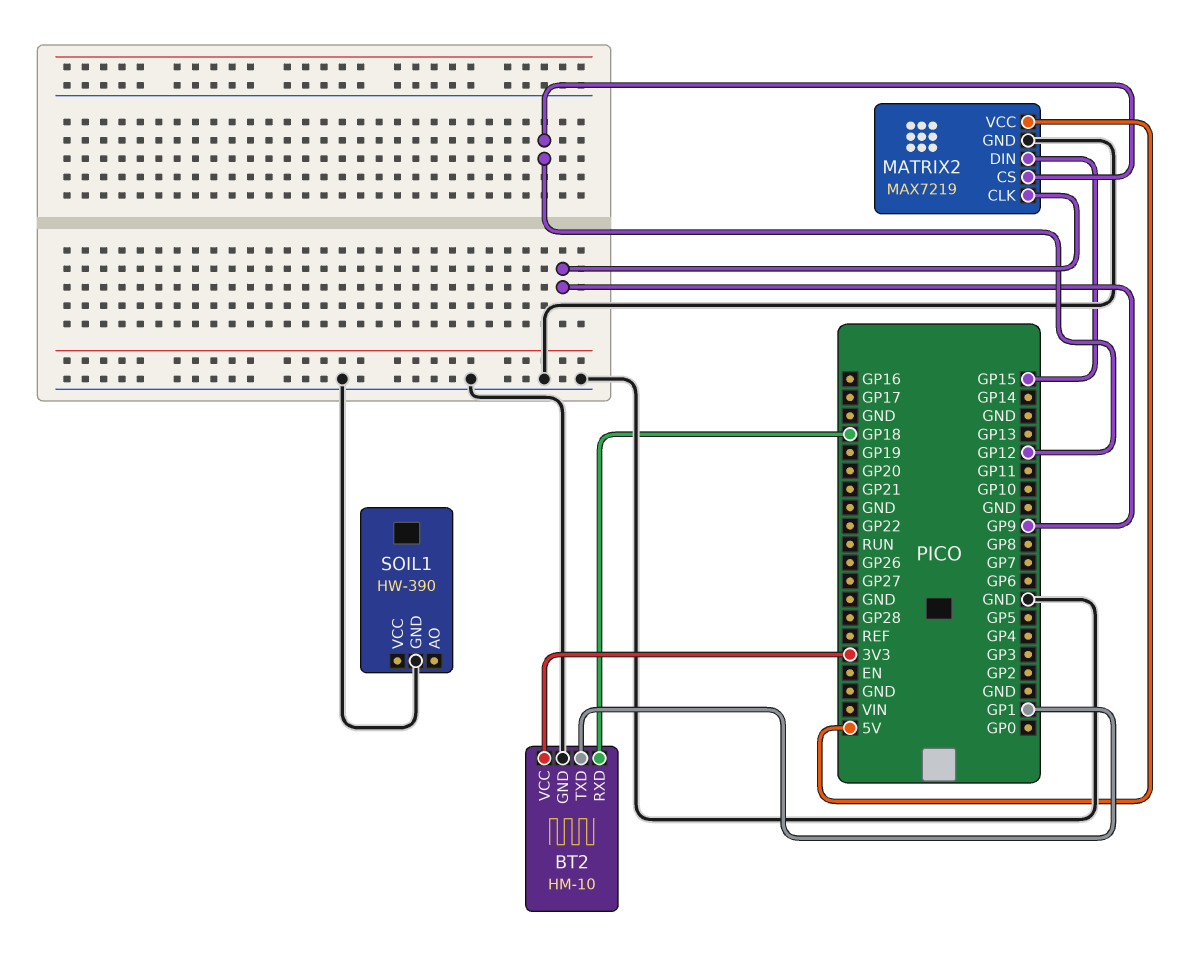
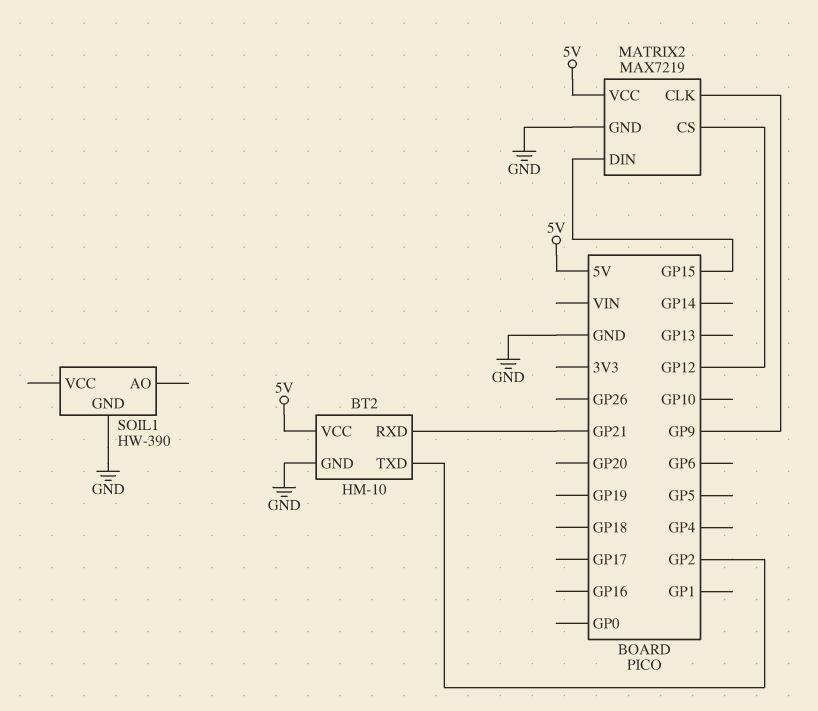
BT2 pin RXD: GP18 -> GP21
BT2 pin TXD: GP1 -> GP2
BT2 pin VCC: 3V3 -> 5V

